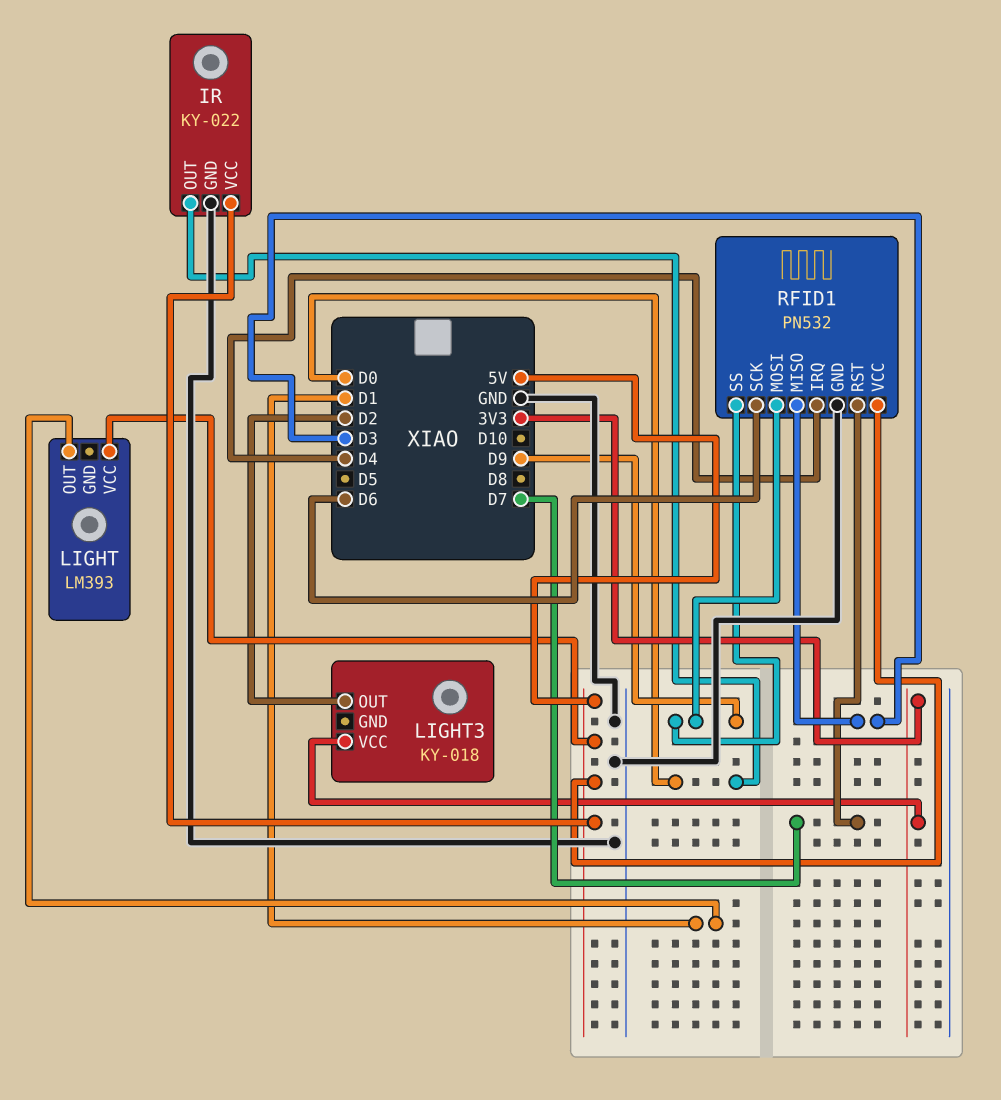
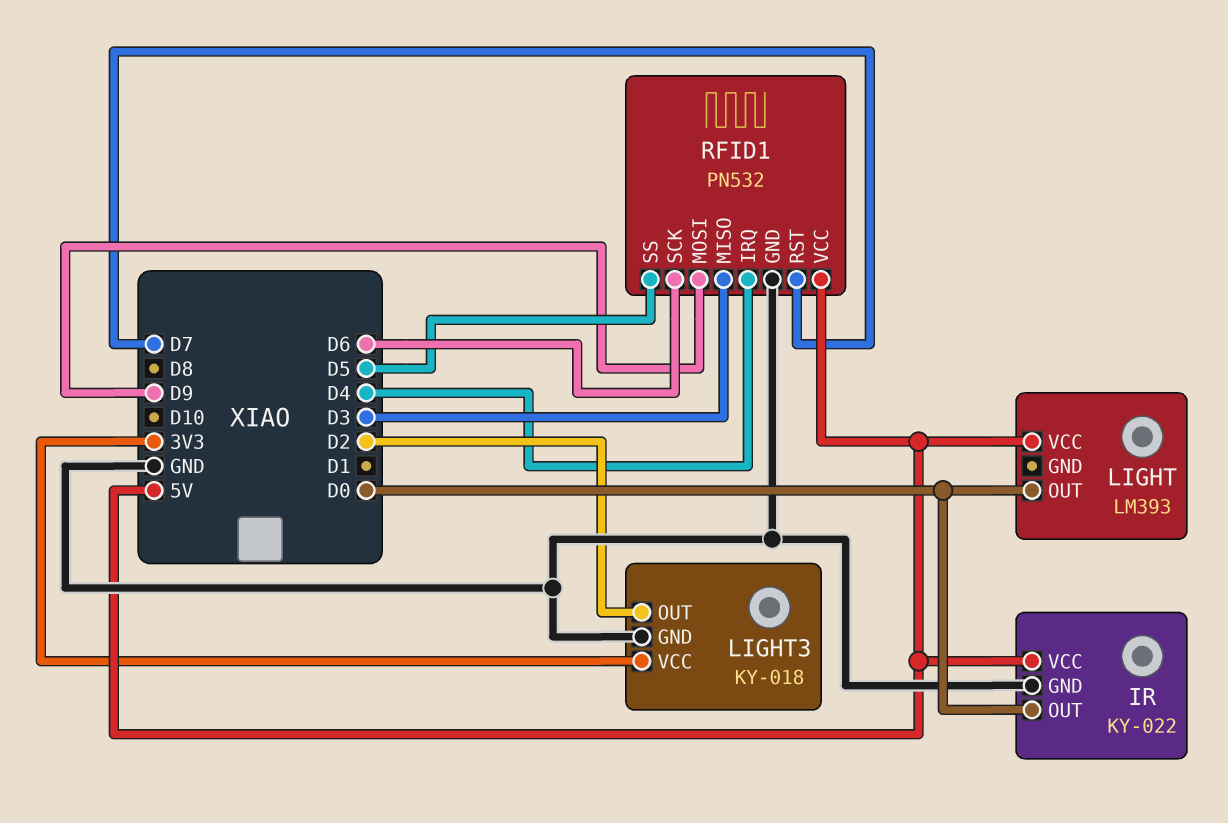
LIGHT pin OUT: D1 -> D0
LIGHT3 pin GND: none -> GND
RFID1 pin SS: D9 -> D5

